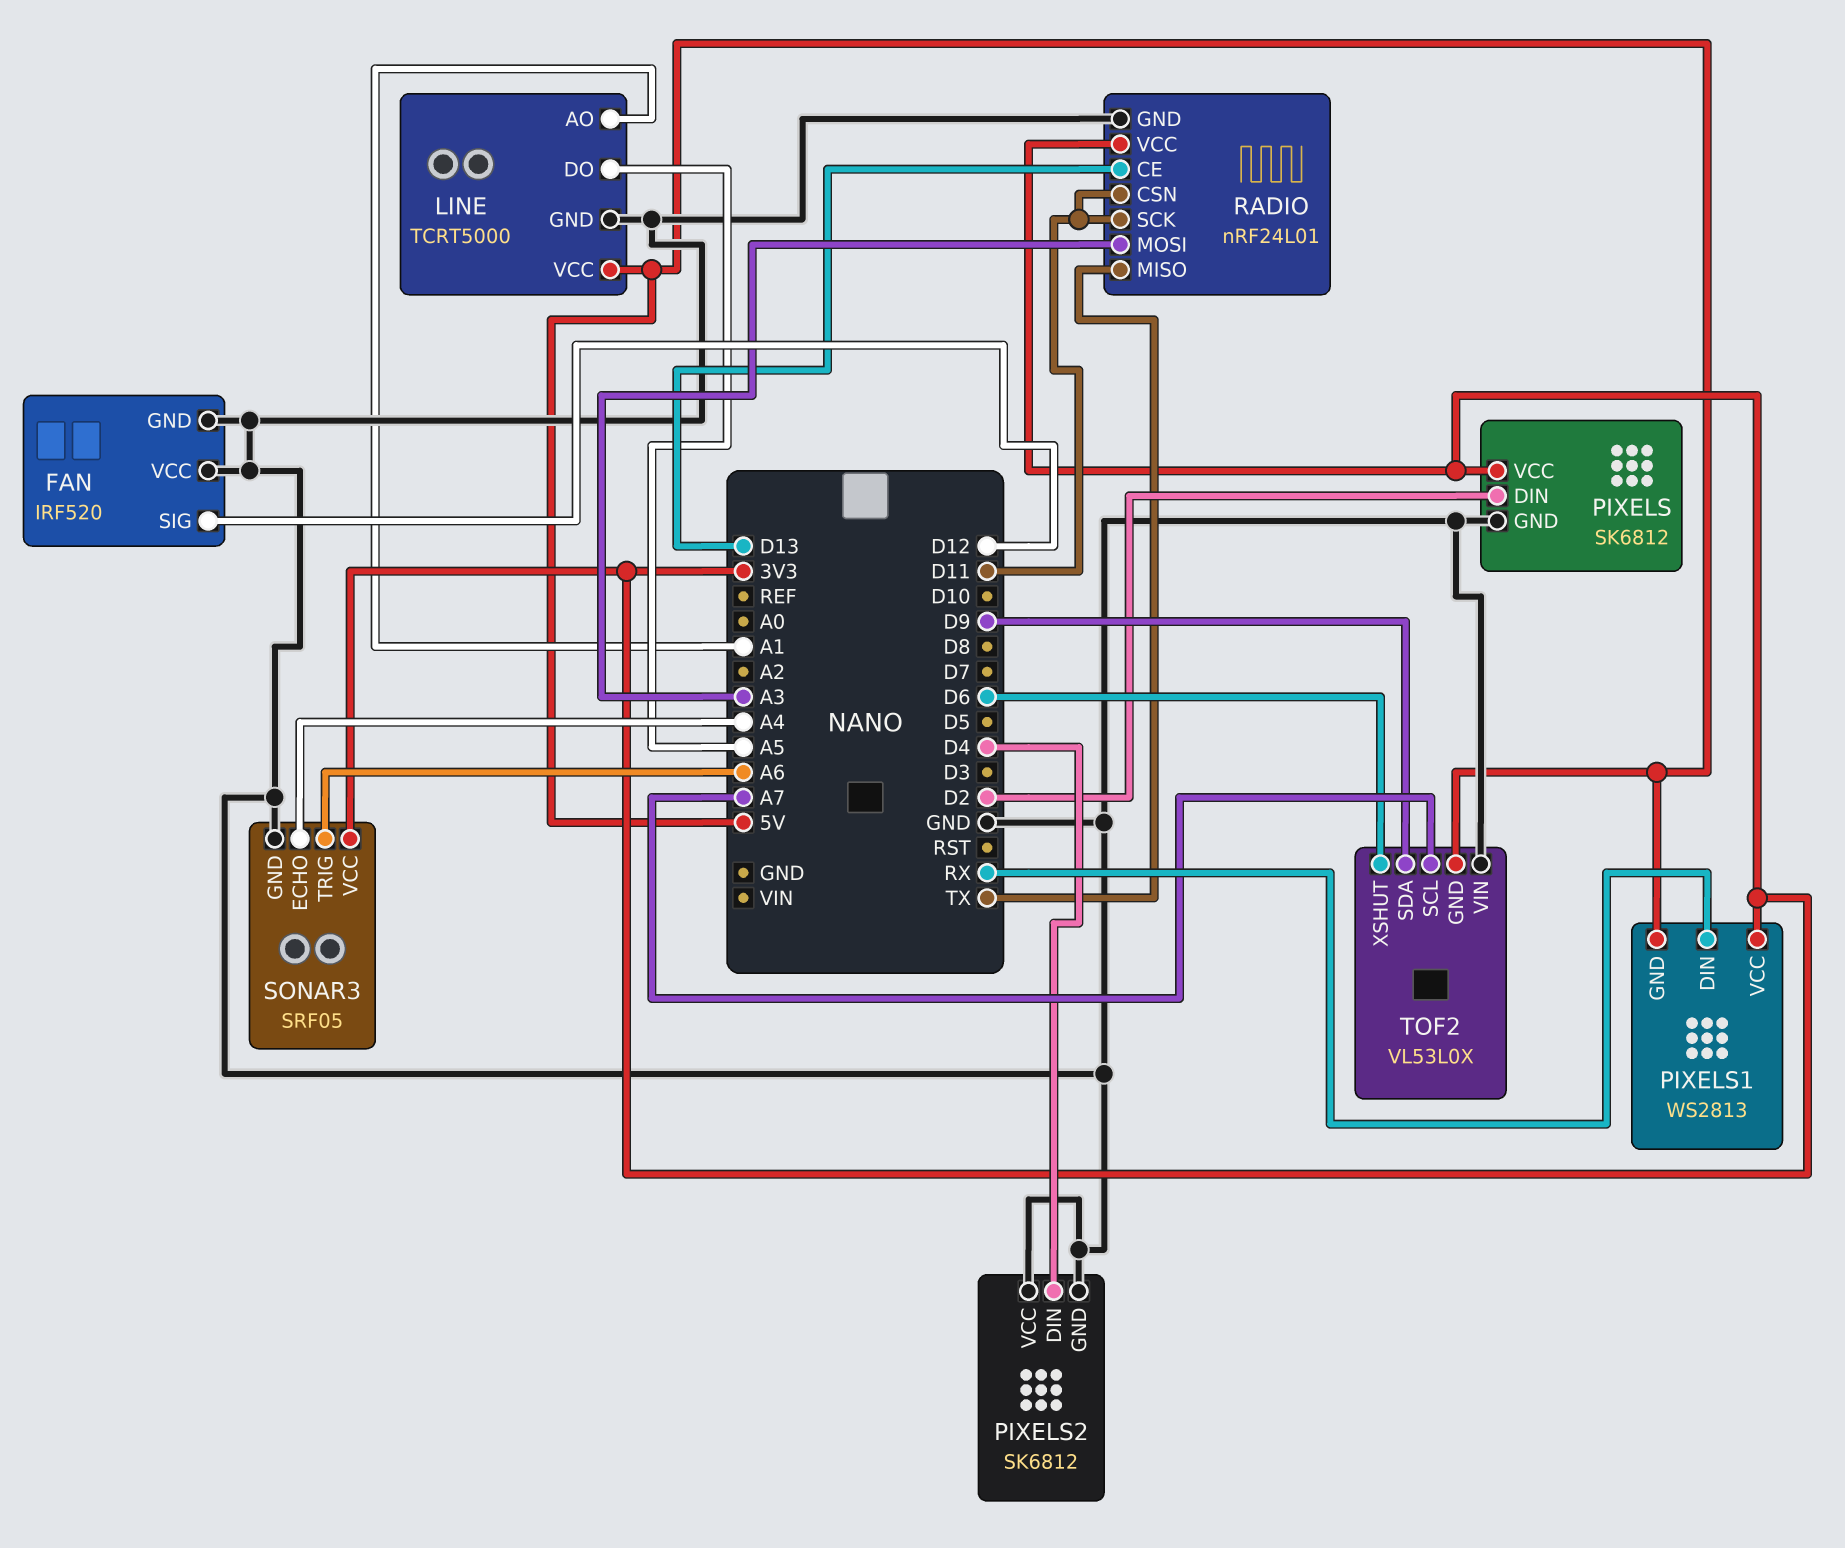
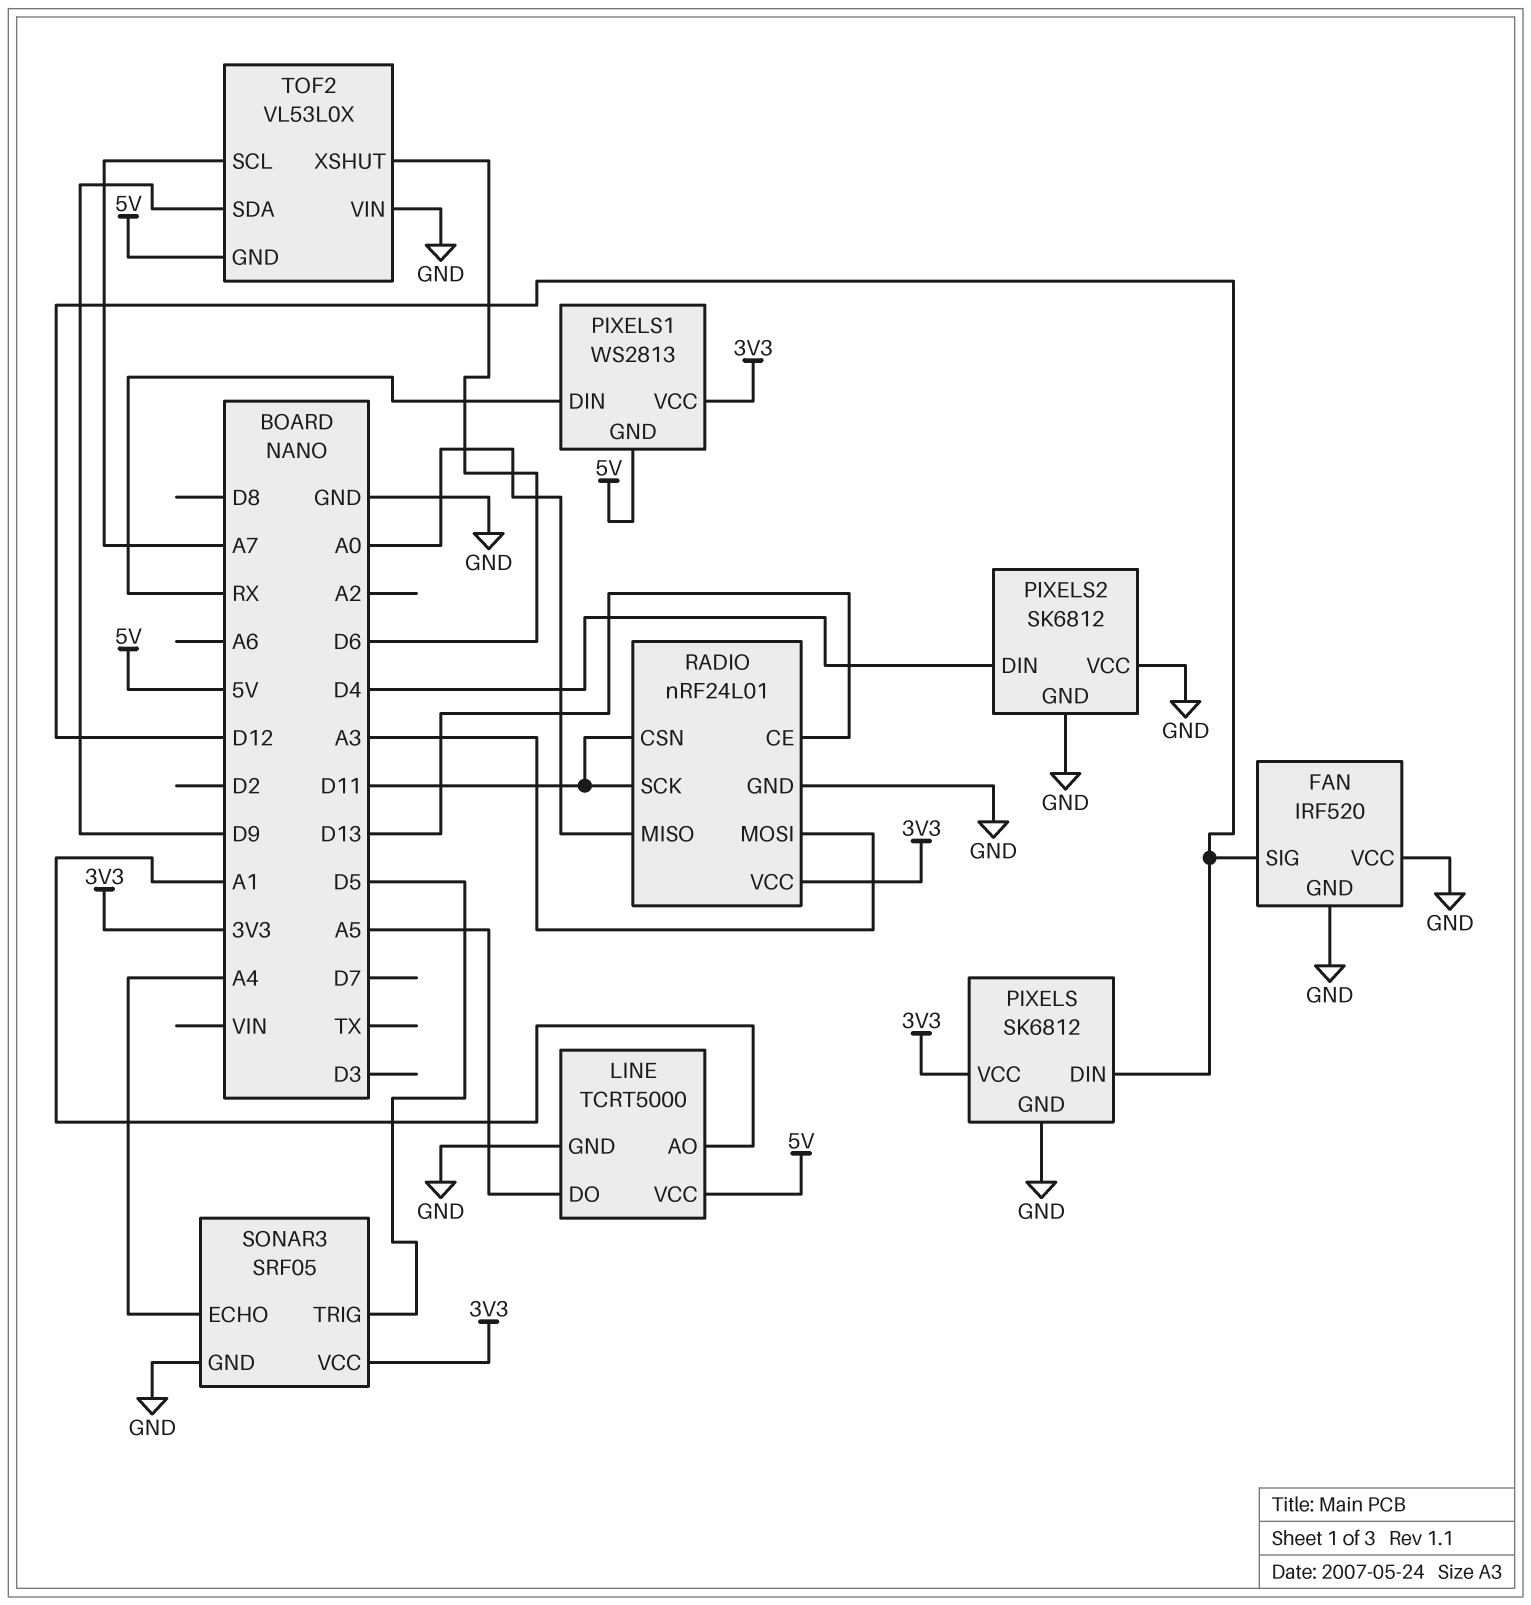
PIXELS pin DIN: D2 -> D12
RADIO pin MISO: TX -> A0
SONAR3 pin TRIG: A6 -> D5

